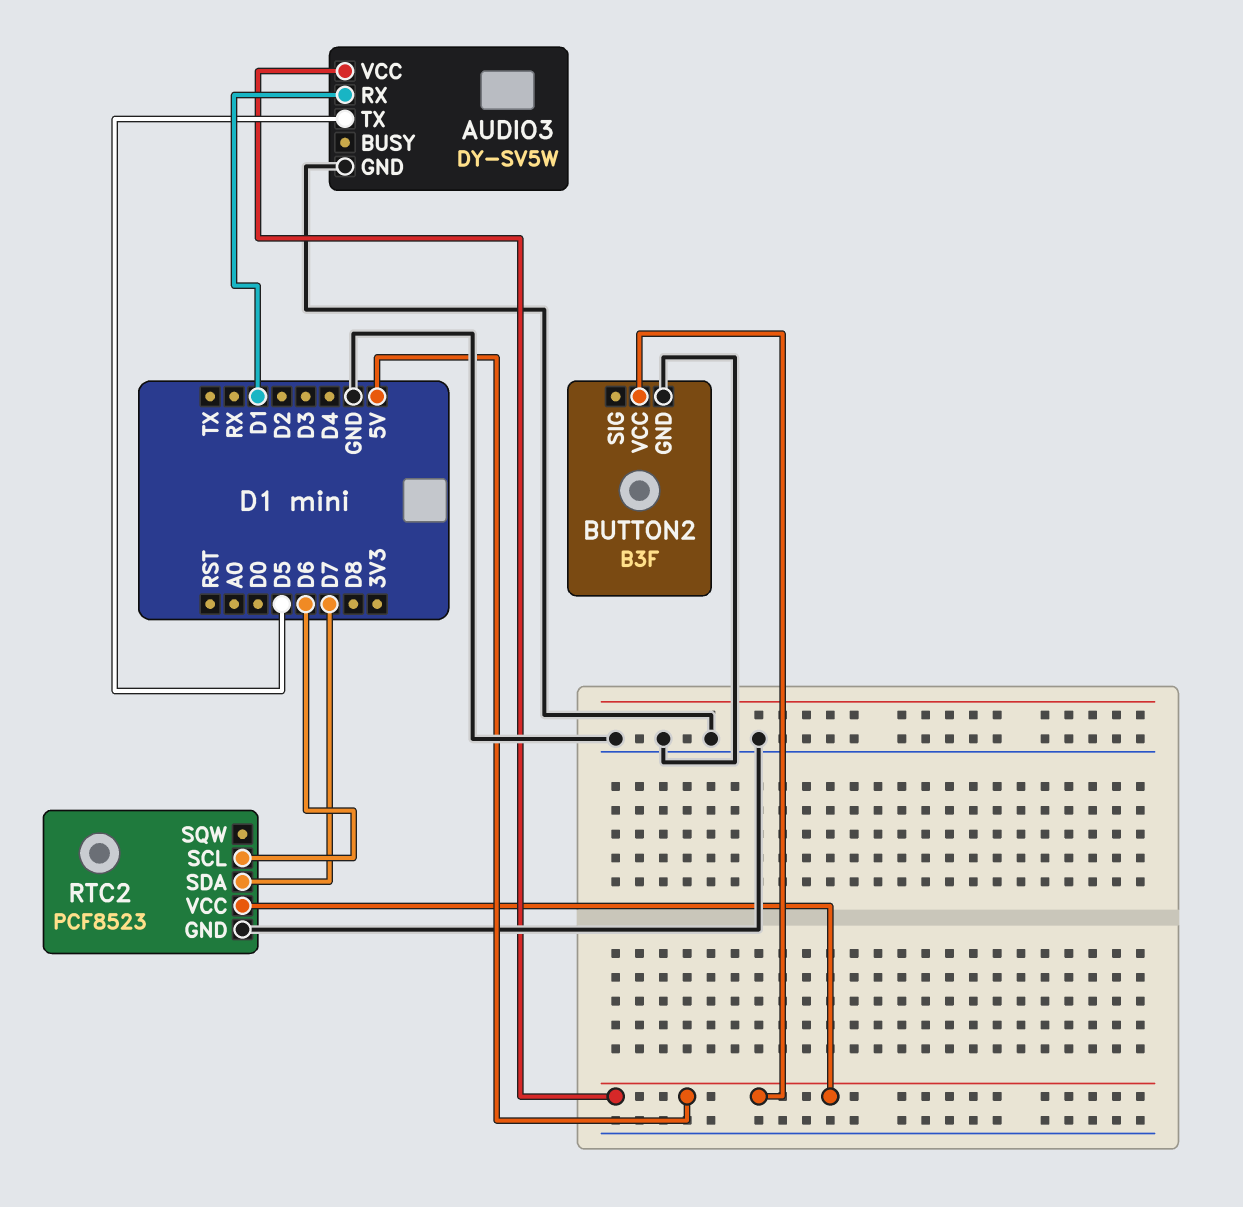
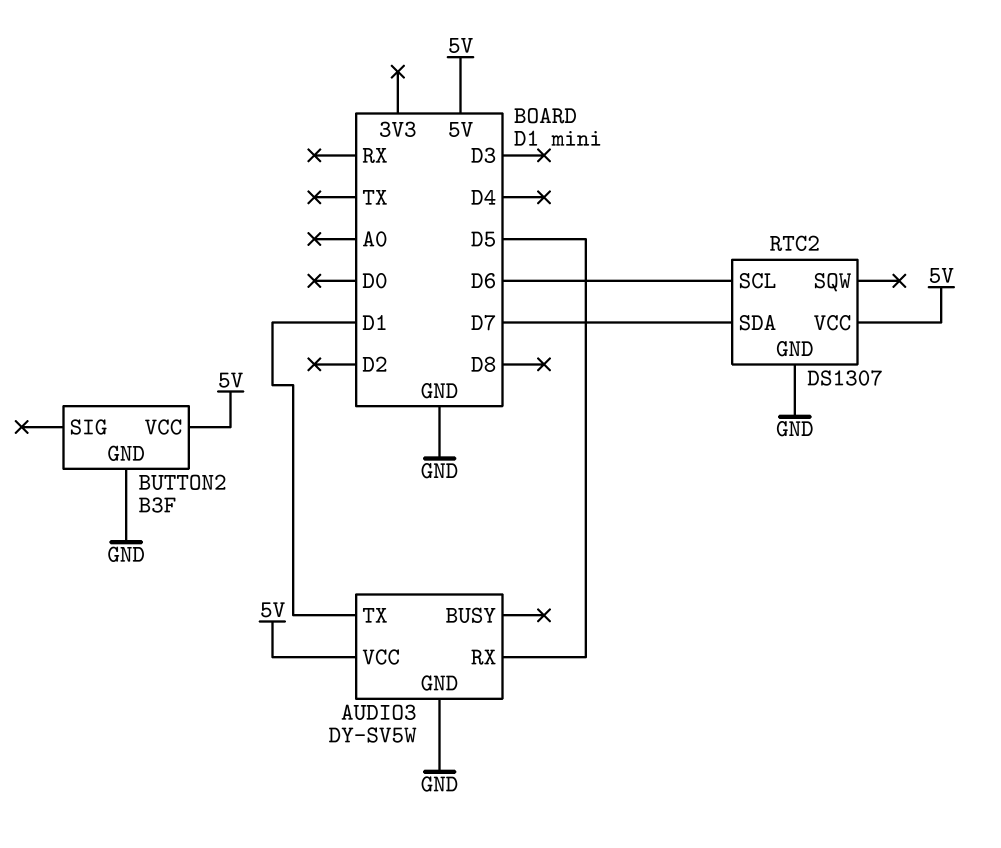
AUDIO3 pin RX: D1 -> D5
AUDIO3 pin TX: D5 -> D1
RTC2: PCF8523 -> DS1307

